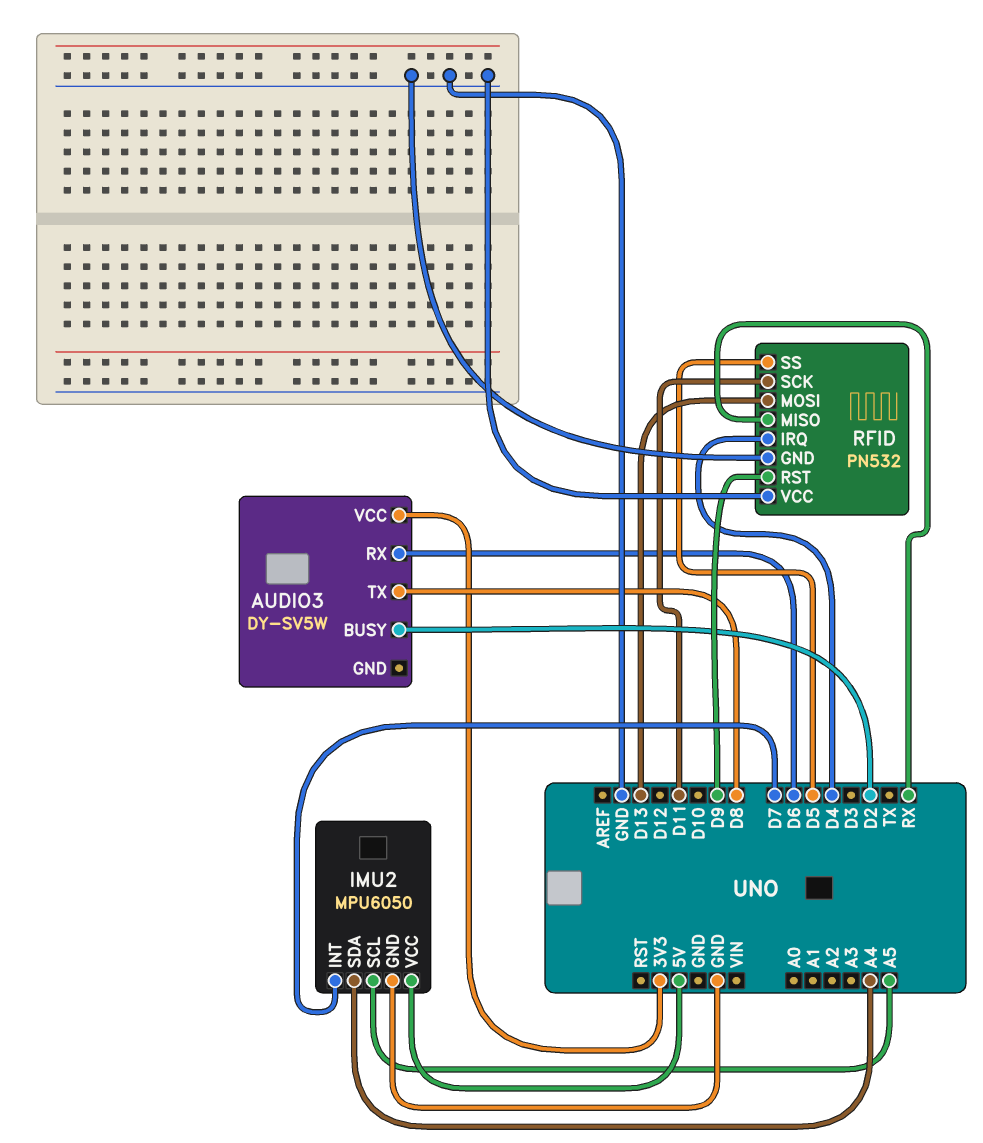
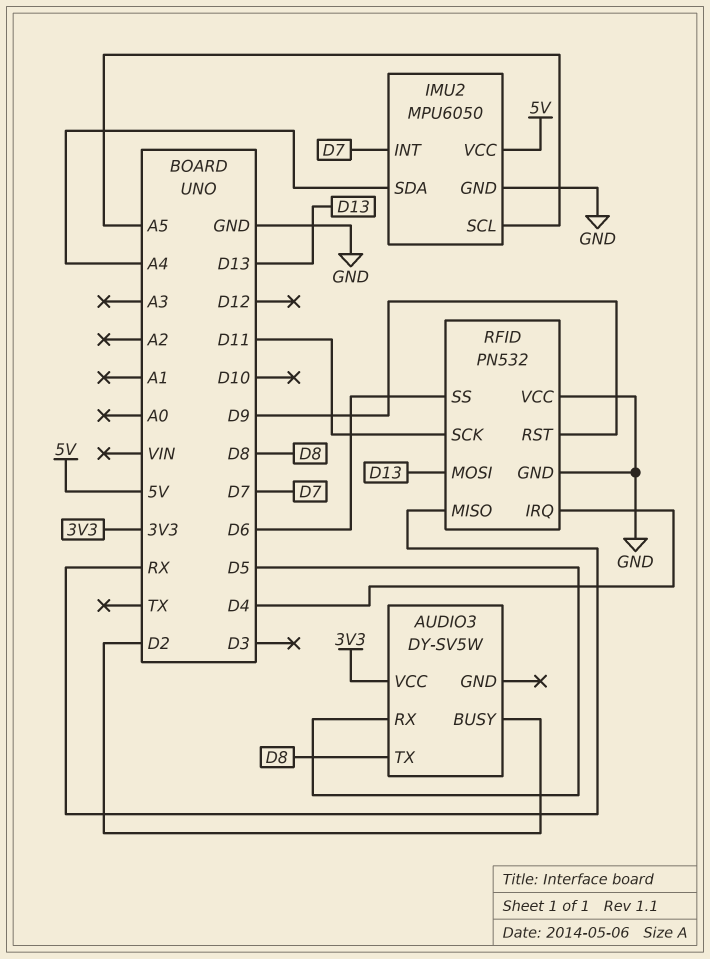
AUDIO3 pin RX: D6 -> D5
RFID pin SS: D5 -> D6

